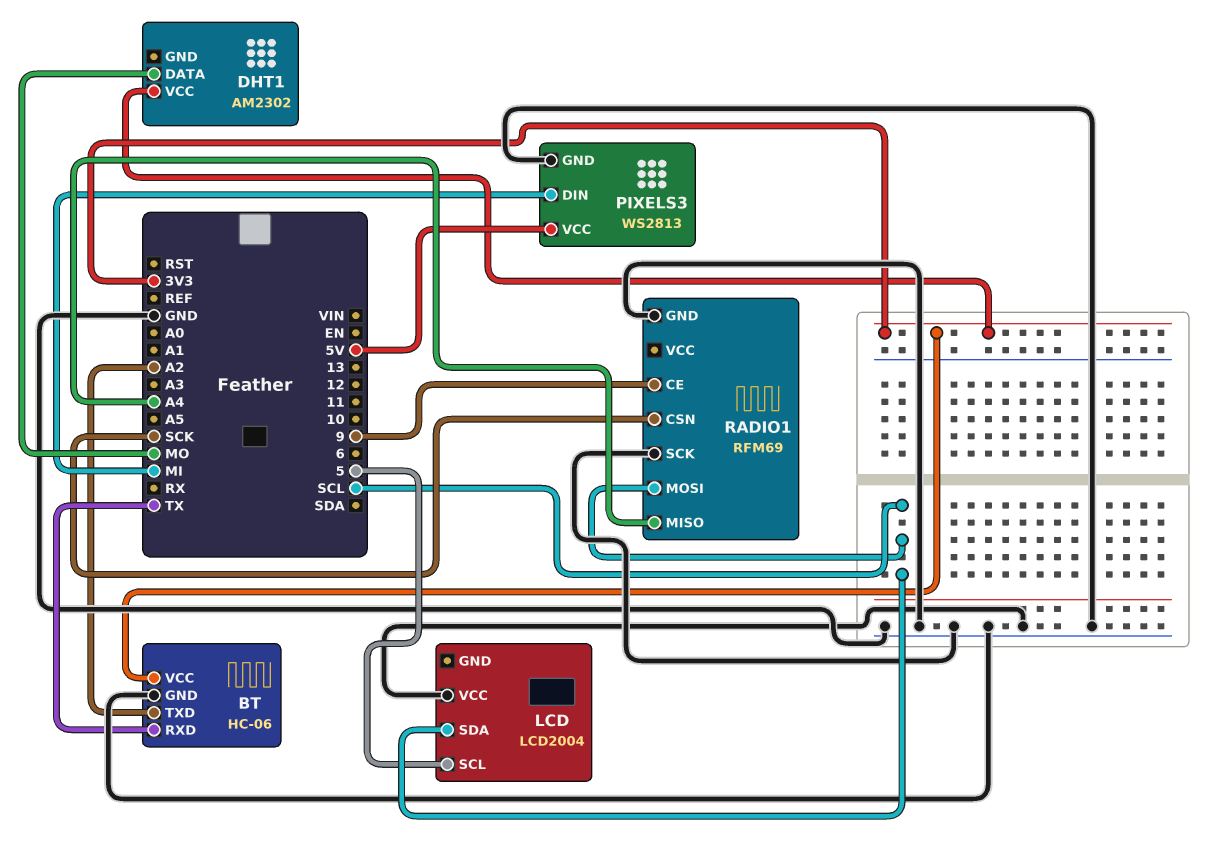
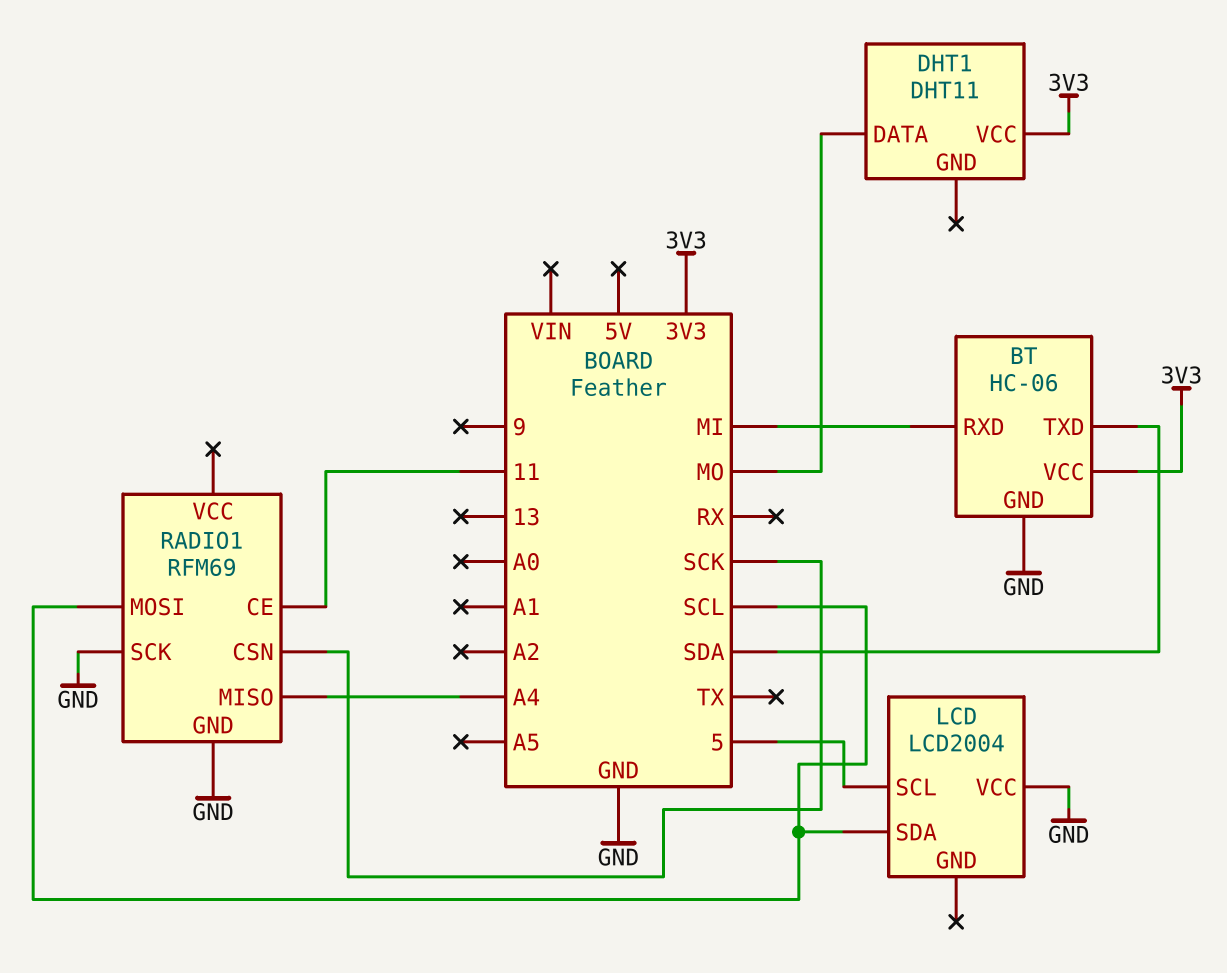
BT pin RXD: TX -> MI
BT pin TXD: A2 -> SDA
DHT1: AM2302 -> DHT11
PIXELS3: WS2813 -> none
PIXELS3 pin DIN: MI -> none
PIXELS3 pin GND: GND -> none
PIXELS3 pin VCC: 5V -> none
RADIO1 pin CE: 9 -> 11

